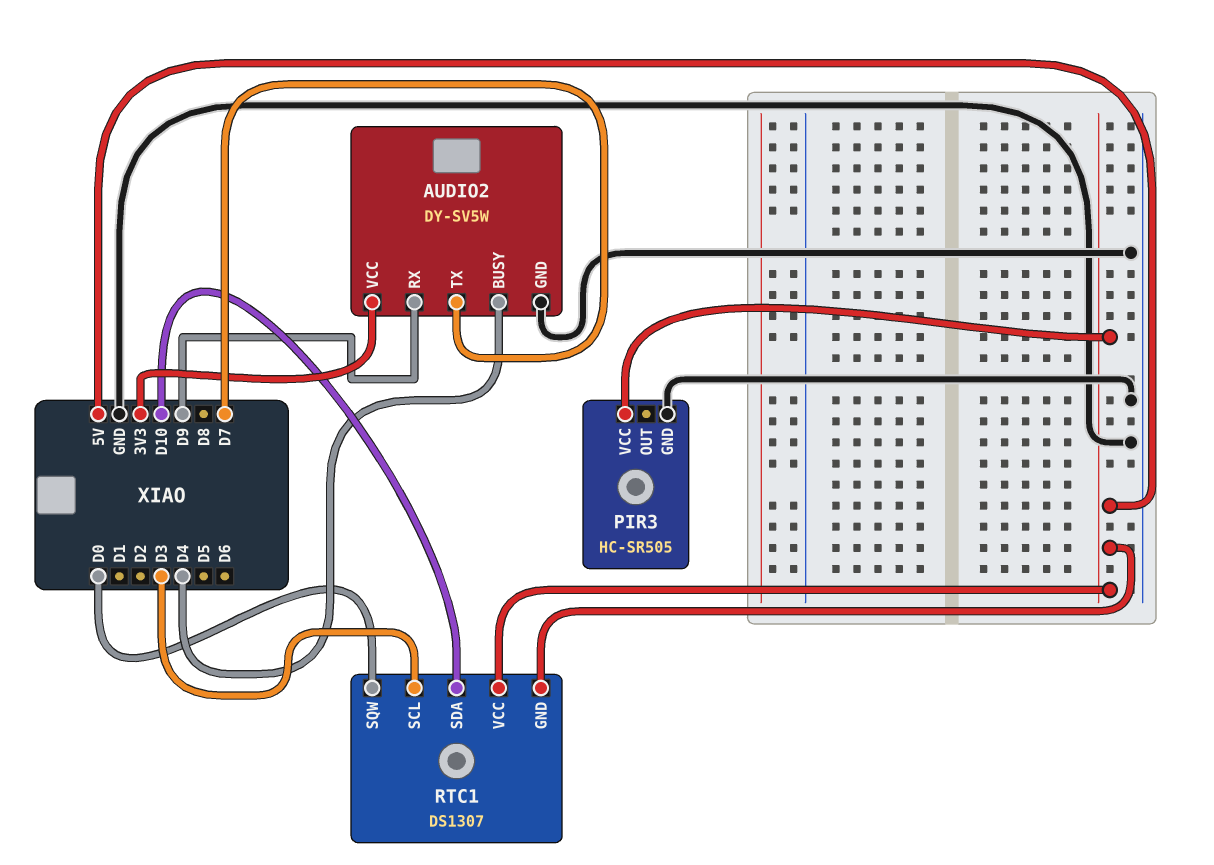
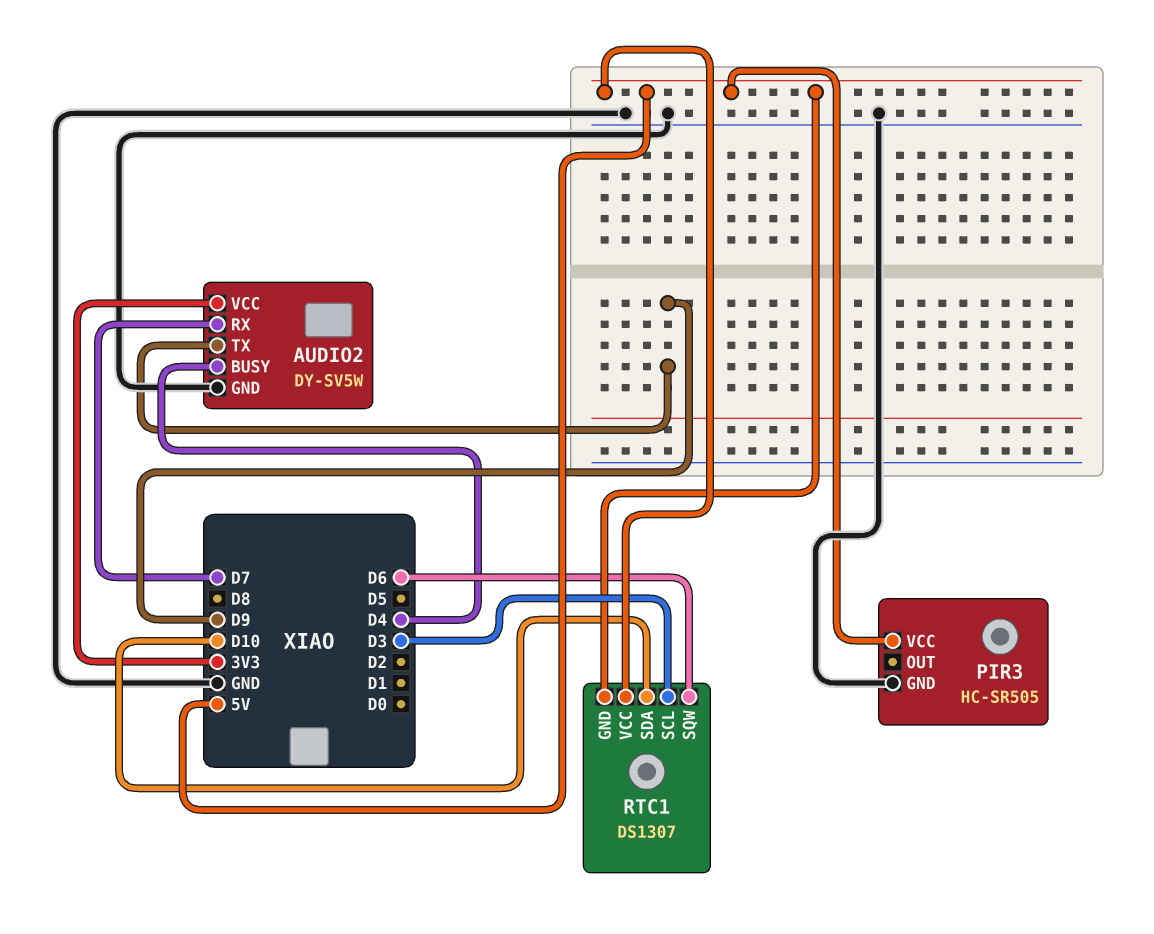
AUDIO2 pin RX: D9 -> D7
AUDIO2 pin TX: D7 -> D9
RTC1 pin SQW: D0 -> D6

